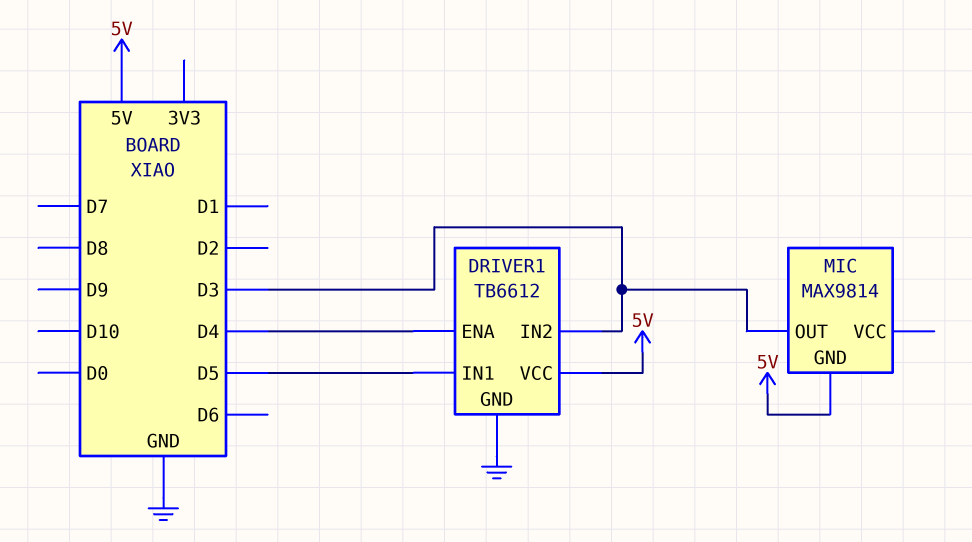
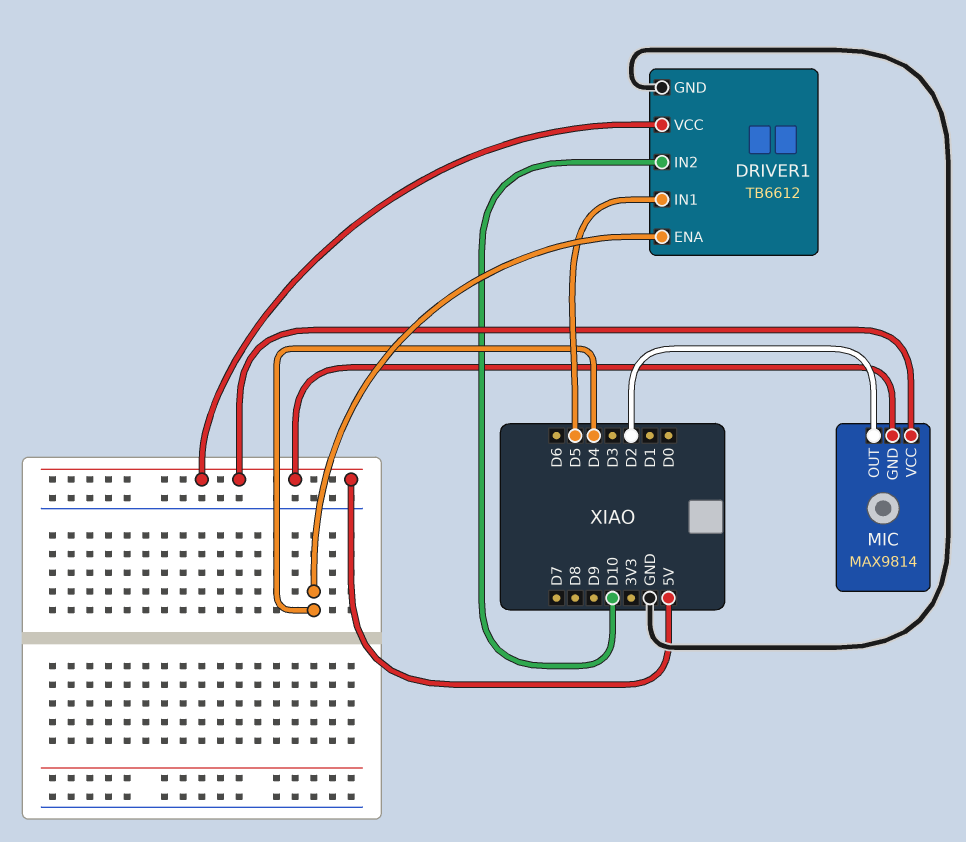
DRIVER1 pin IN2: D3 -> D10
MIC pin OUT: D3 -> D2
MIC pin VCC: none -> 5V

